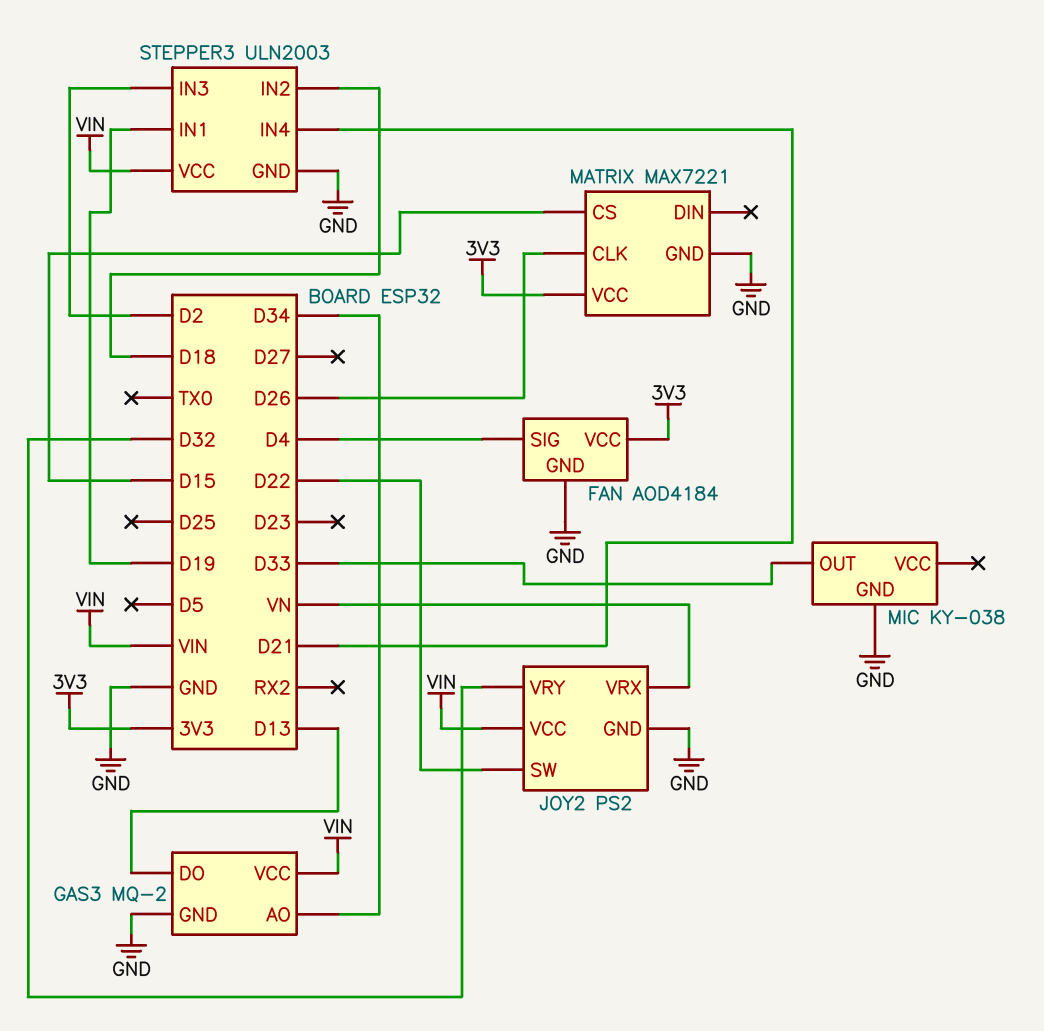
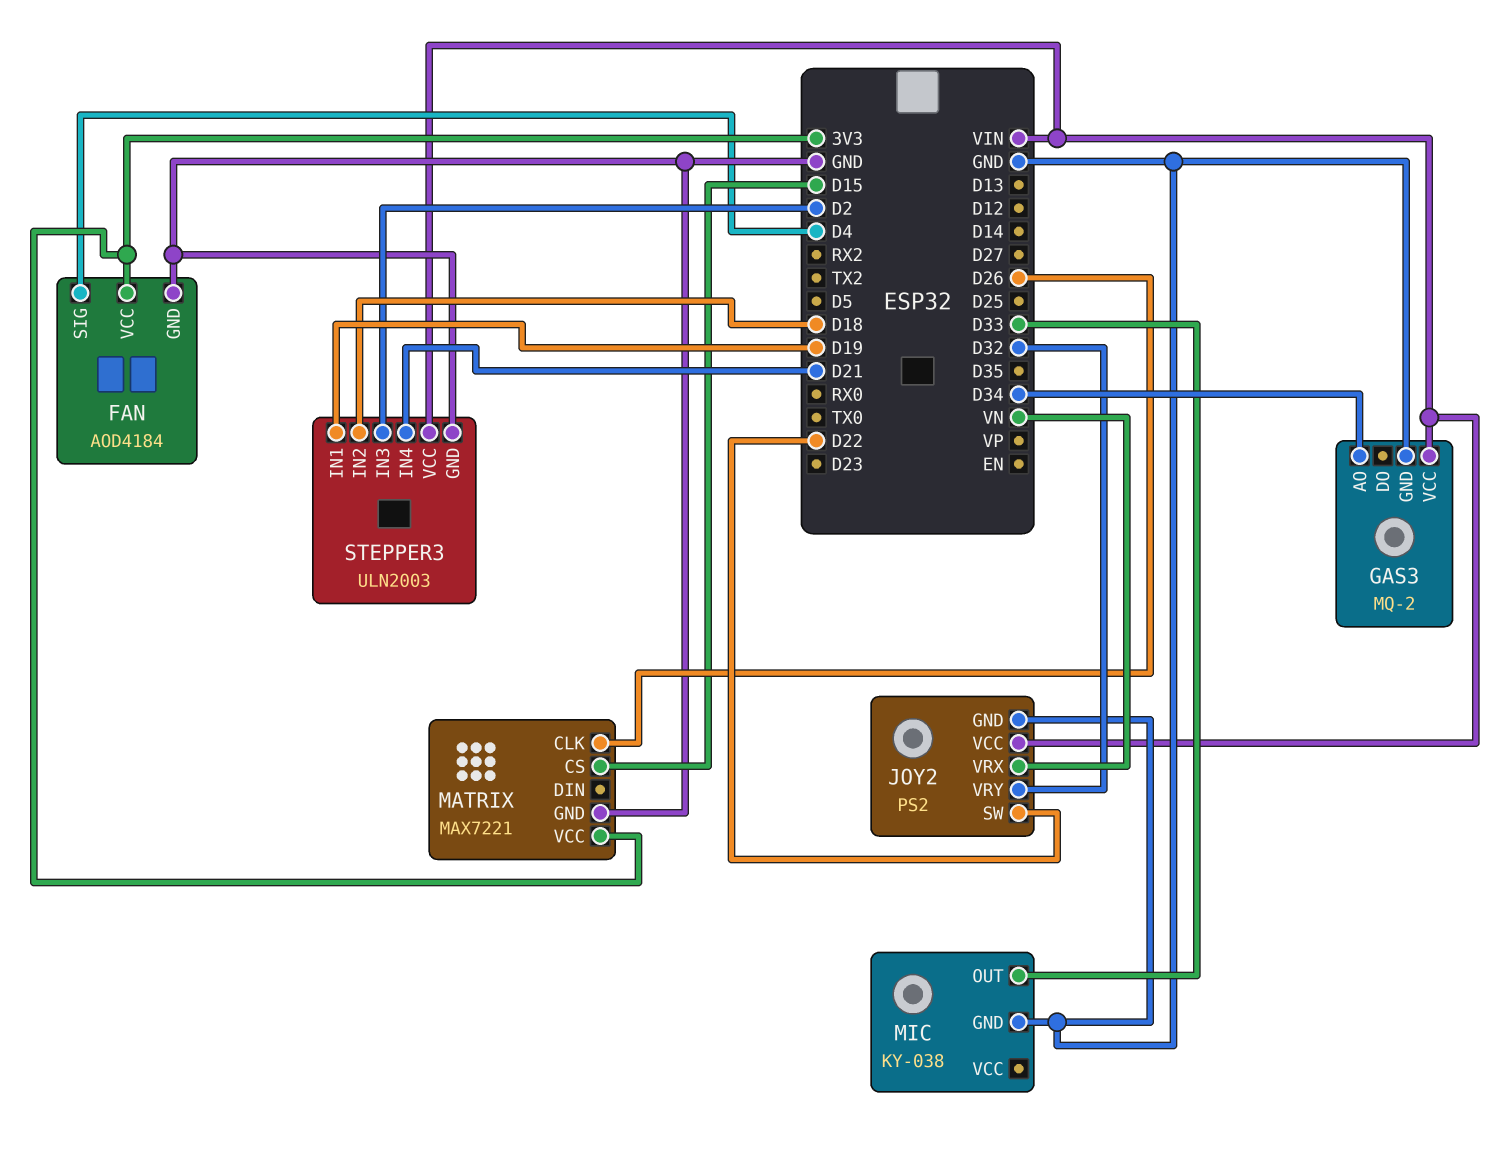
GAS3 pin DO: D13 -> none

